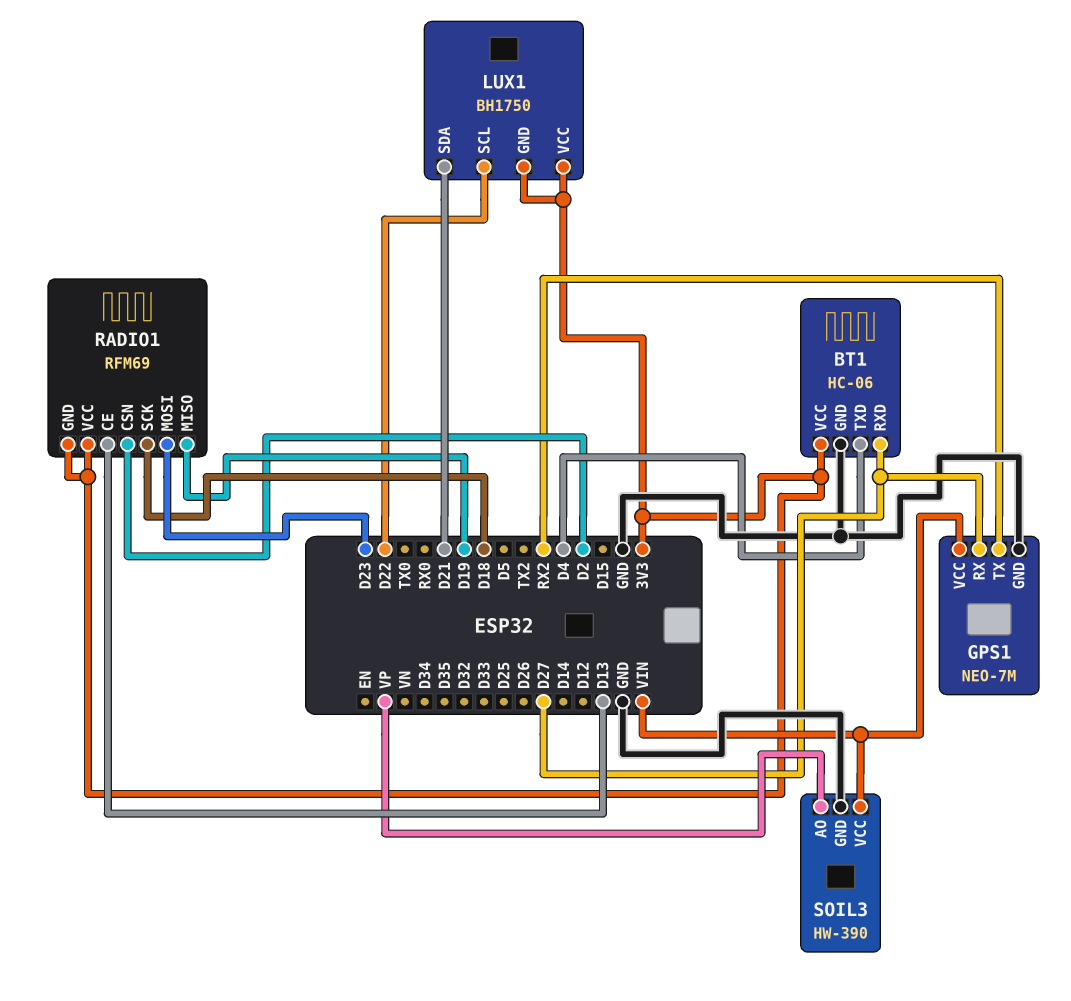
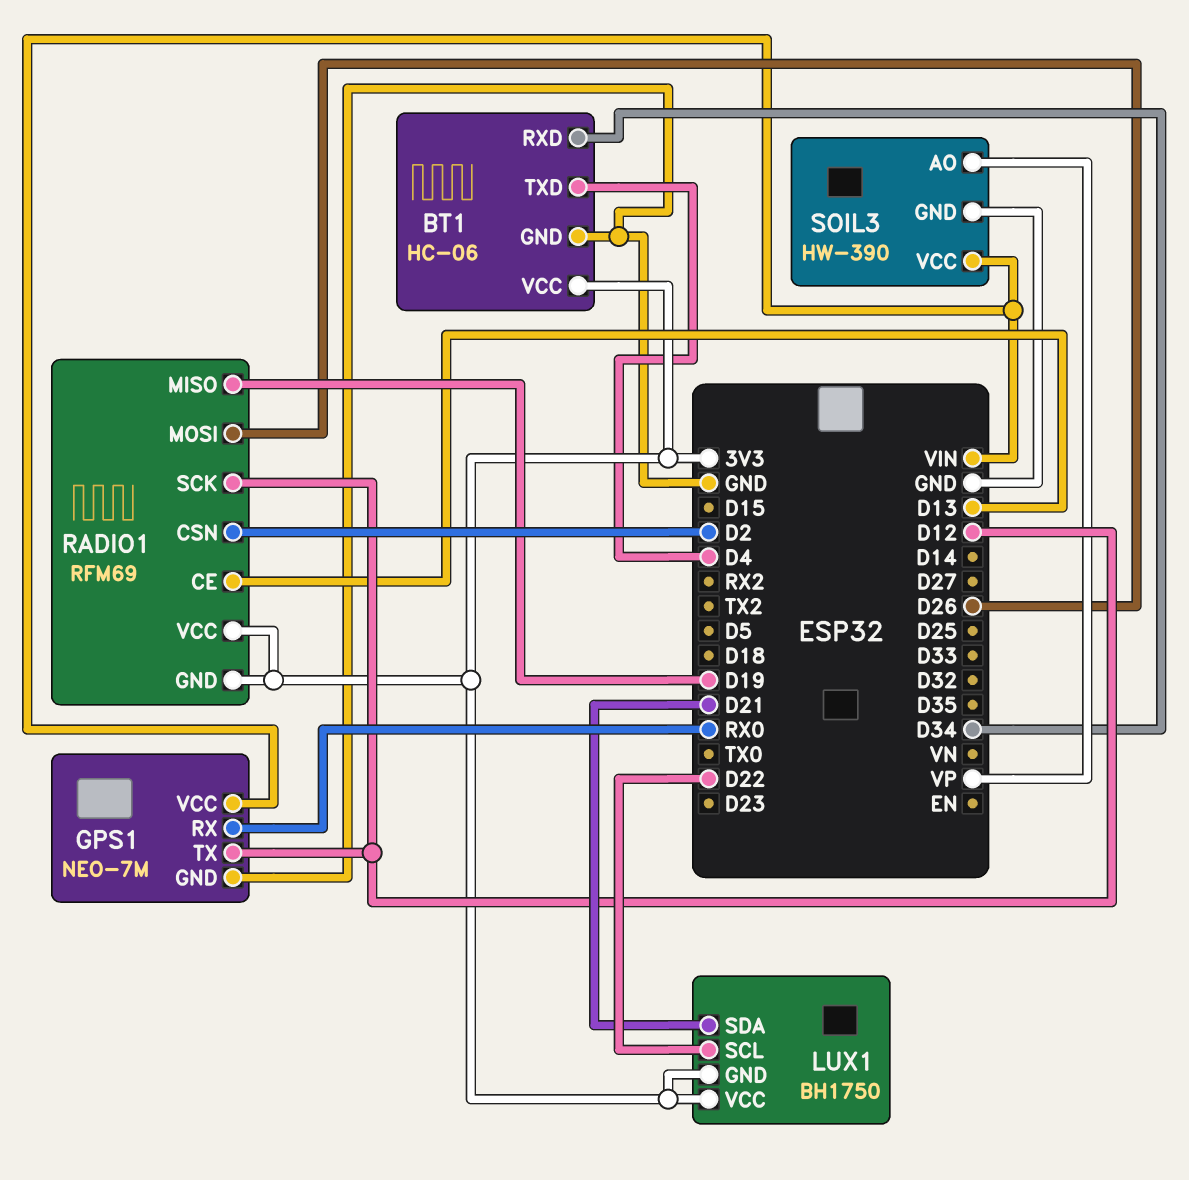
BT1 pin RXD: D27 -> D34
GPS1 pin RX: D27 -> RX0
GPS1 pin TX: RX2 -> D12
RADIO1 pin MOSI: D23 -> D26
RADIO1 pin SCK: D18 -> D12

